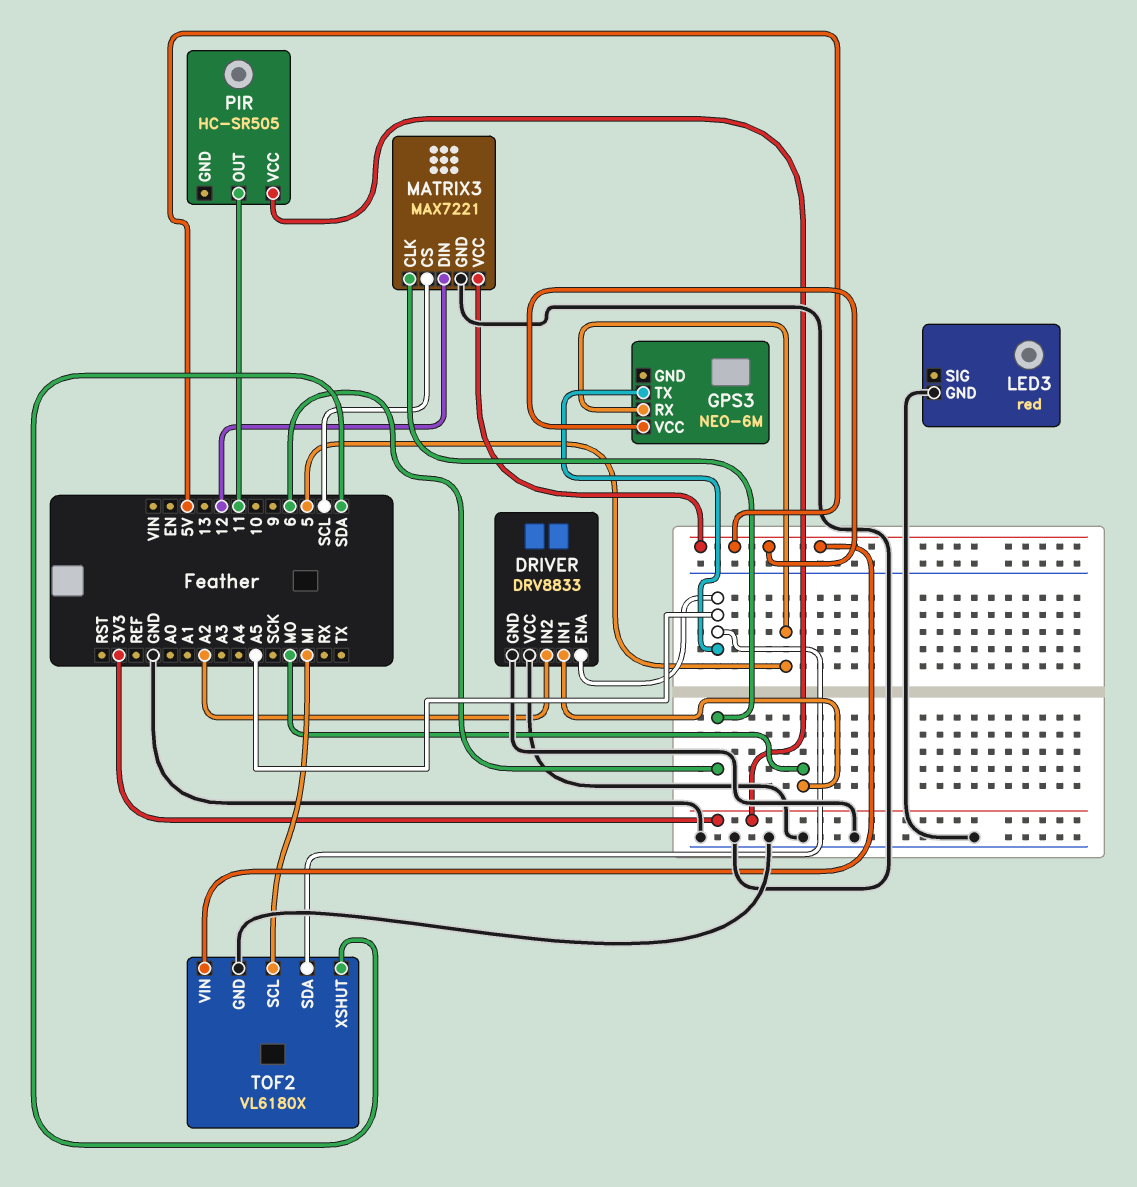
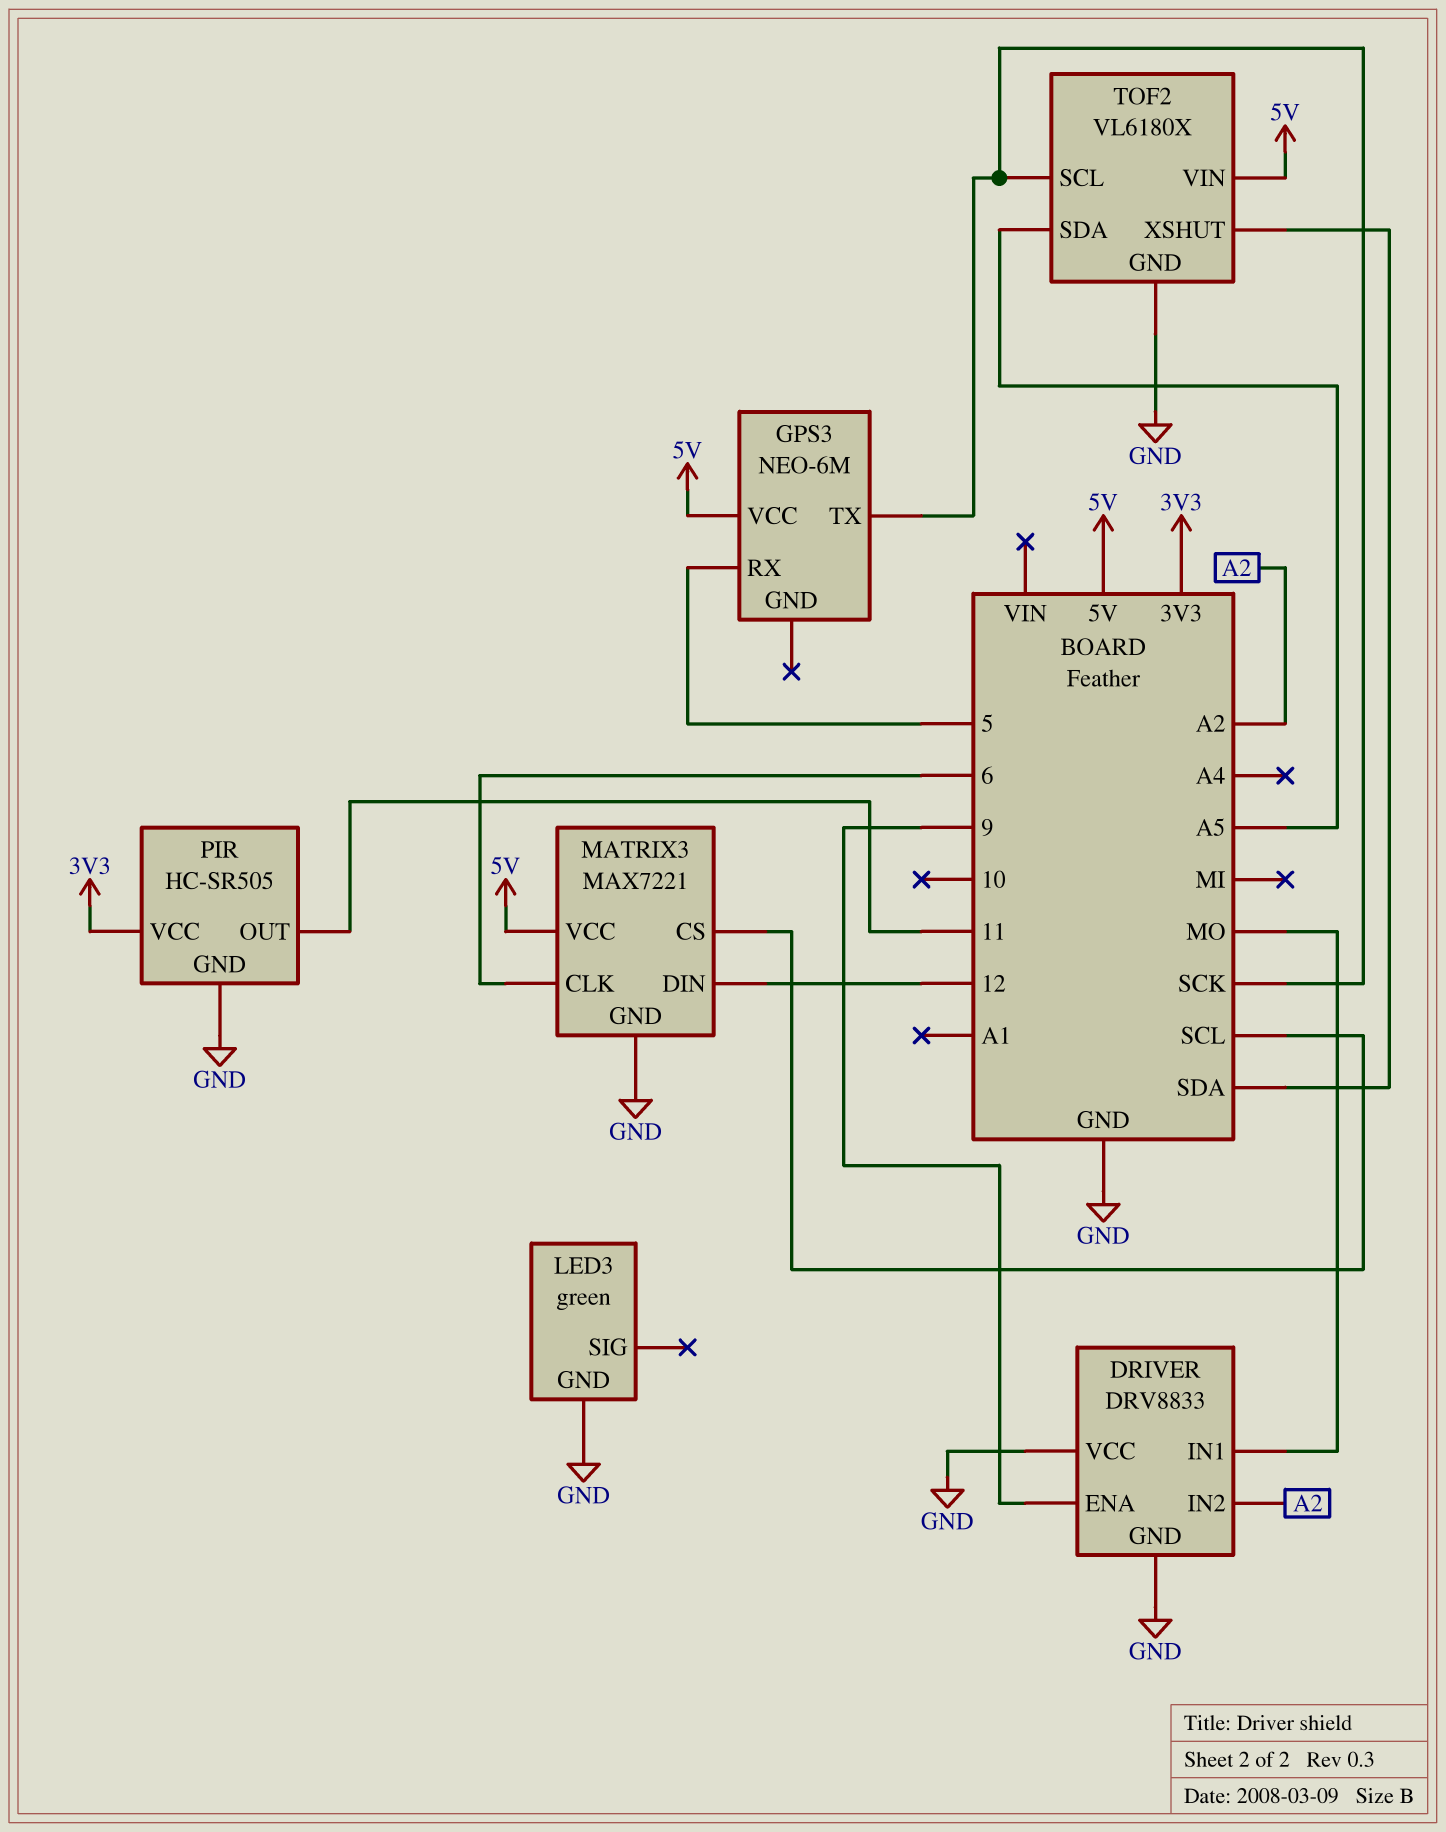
DRIVER pin ENA: A5 -> 9
GPS3 pin TX: A5 -> SCK
LED3: red -> green
PIR pin GND: none -> GND
TOF2 pin SCL: MI -> SCK

